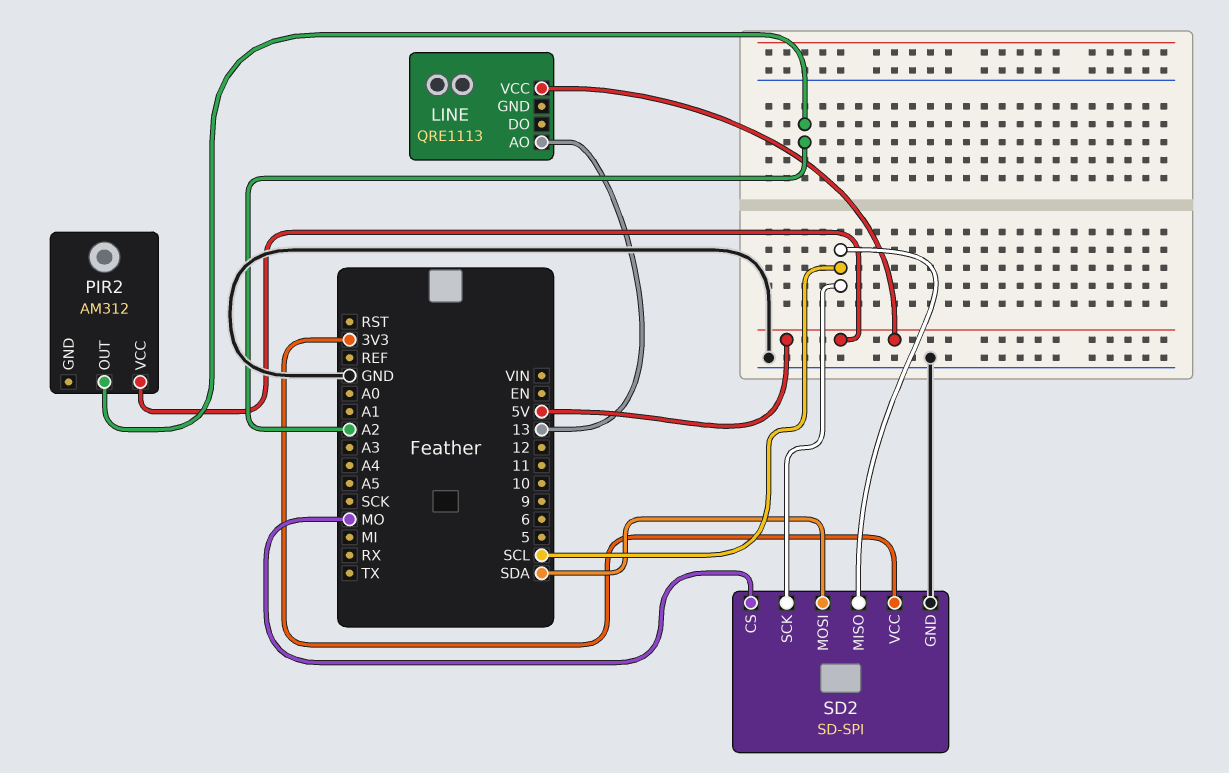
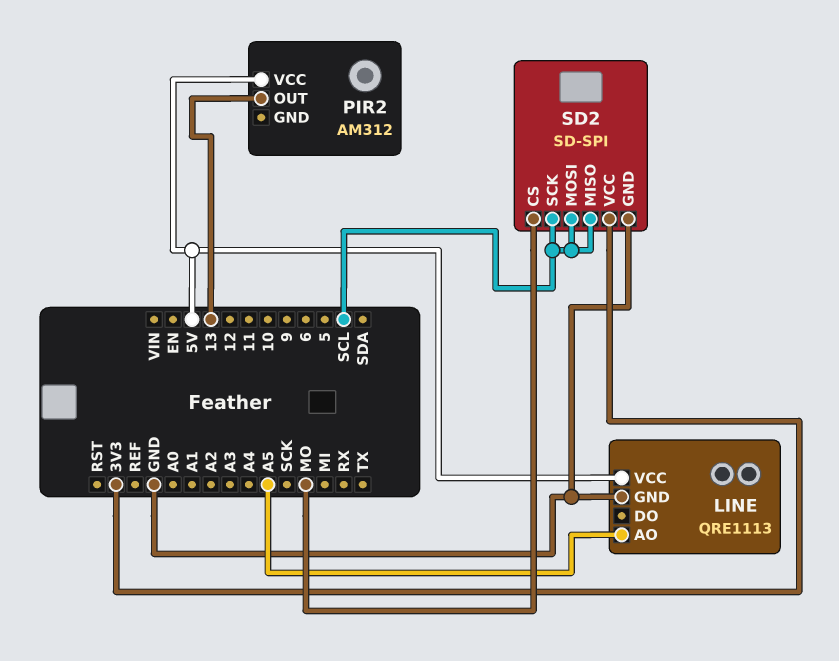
LINE pin AO: 13 -> A5
LINE pin GND: none -> GND
PIR2 pin OUT: A2 -> 13
SD2 pin MOSI: SDA -> SCL

